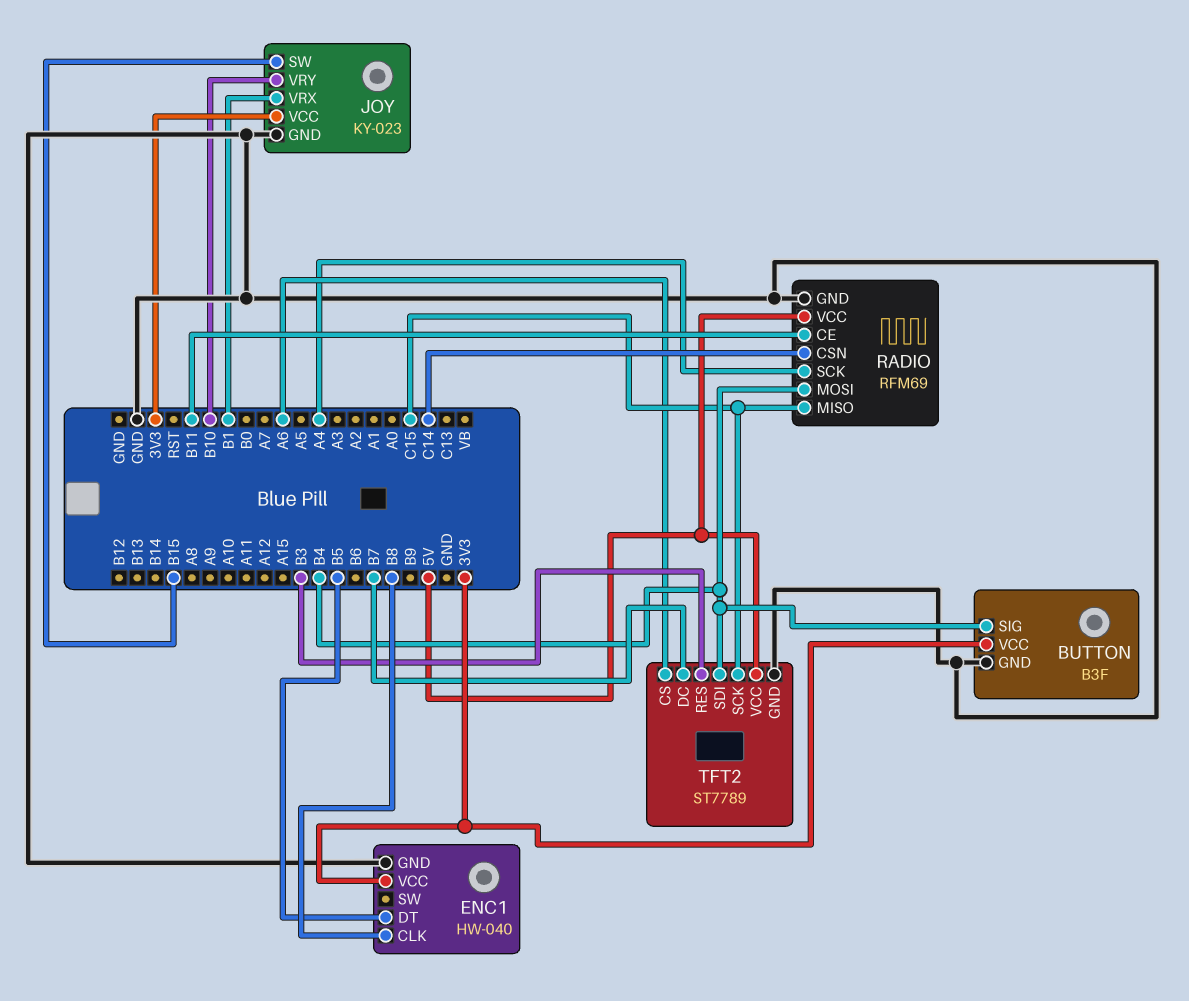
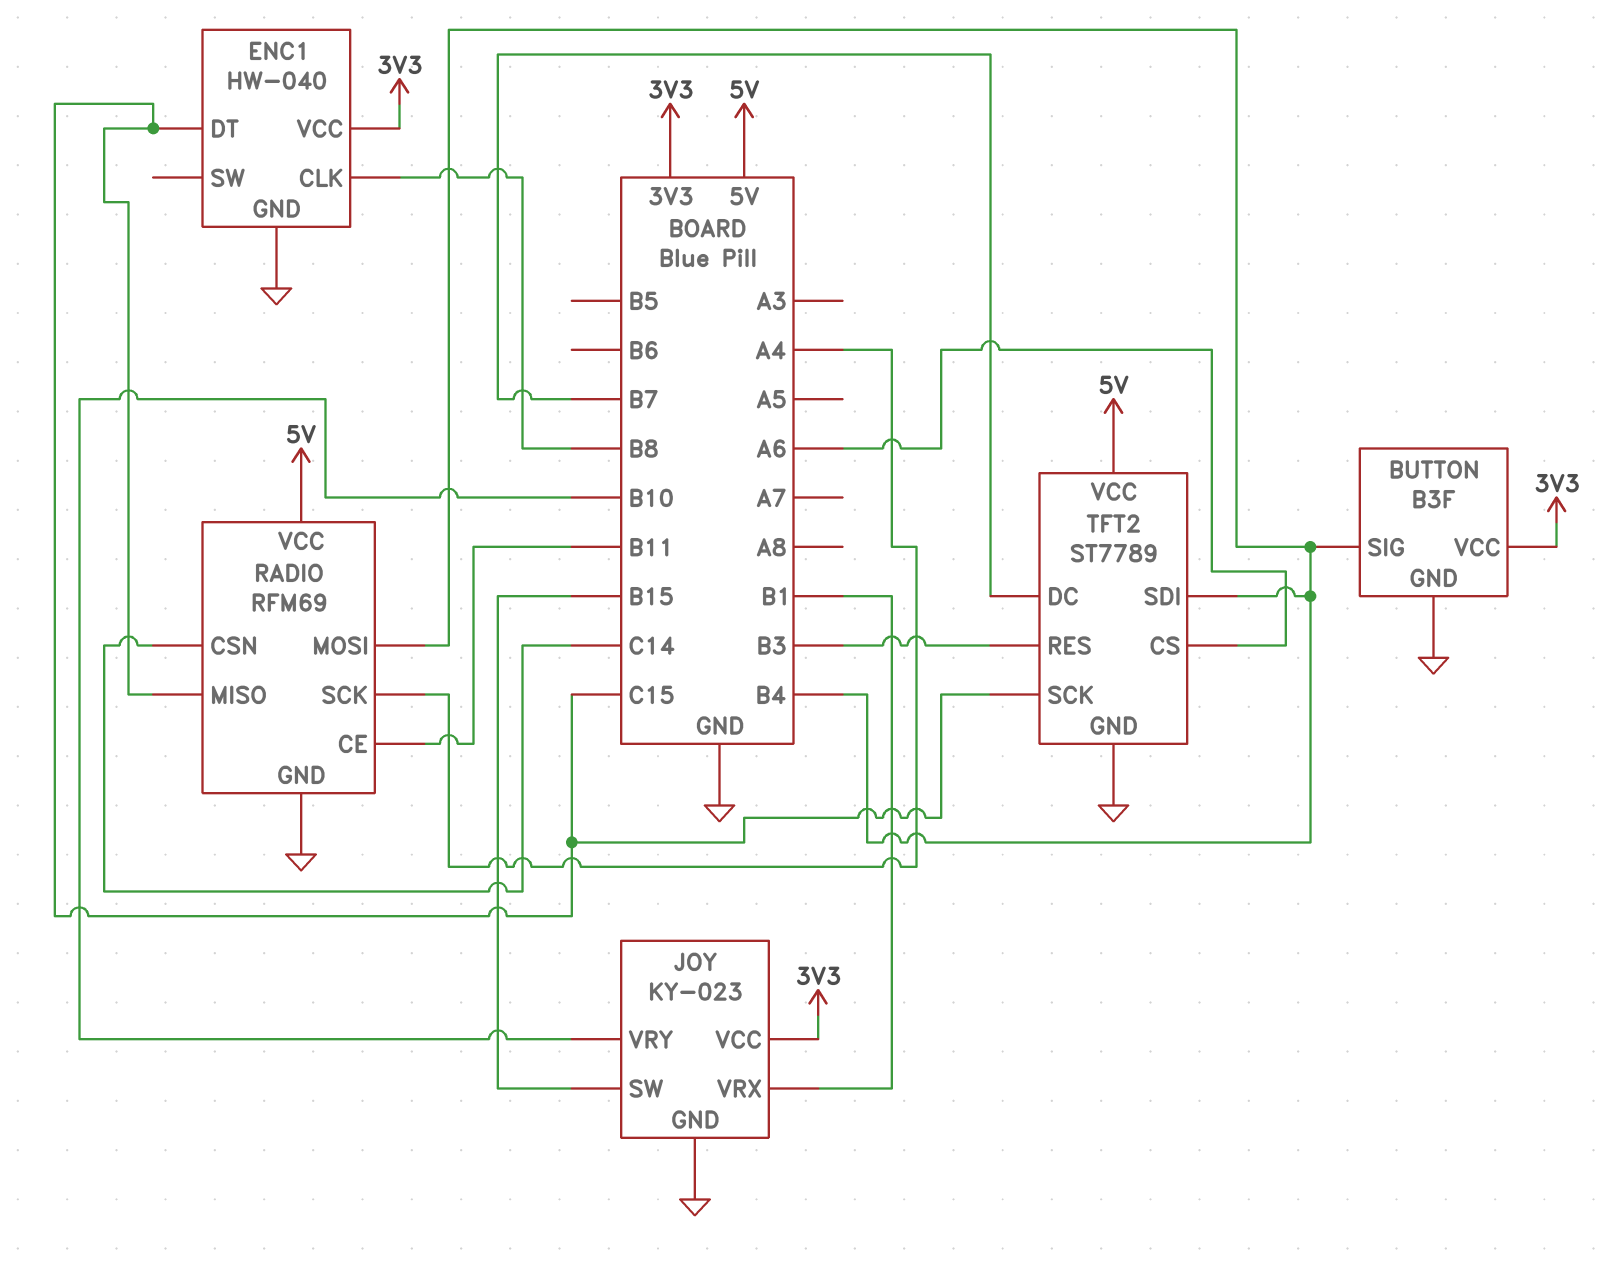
ENC1 pin DT: B5 -> C15

